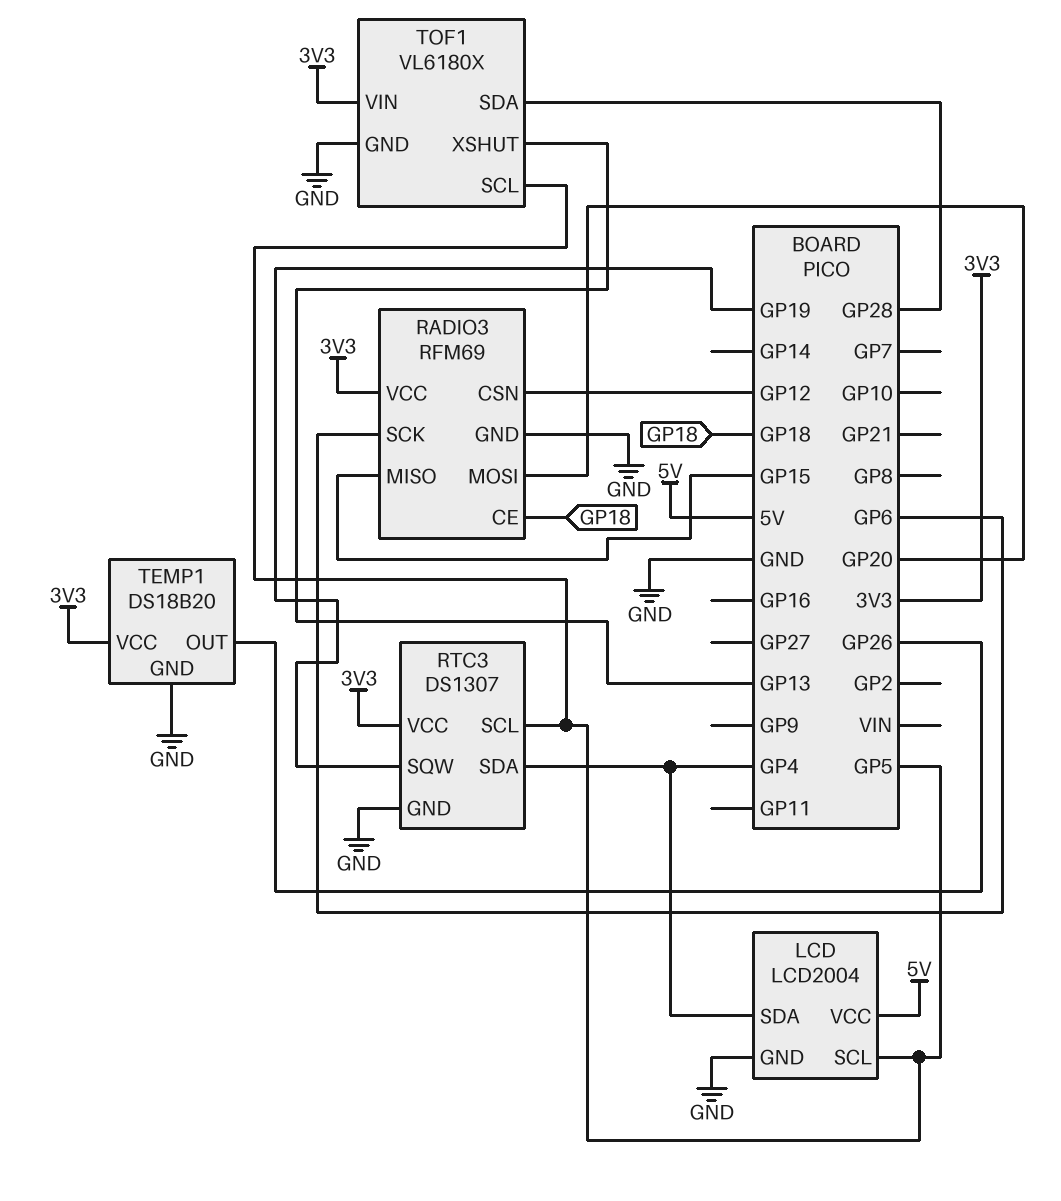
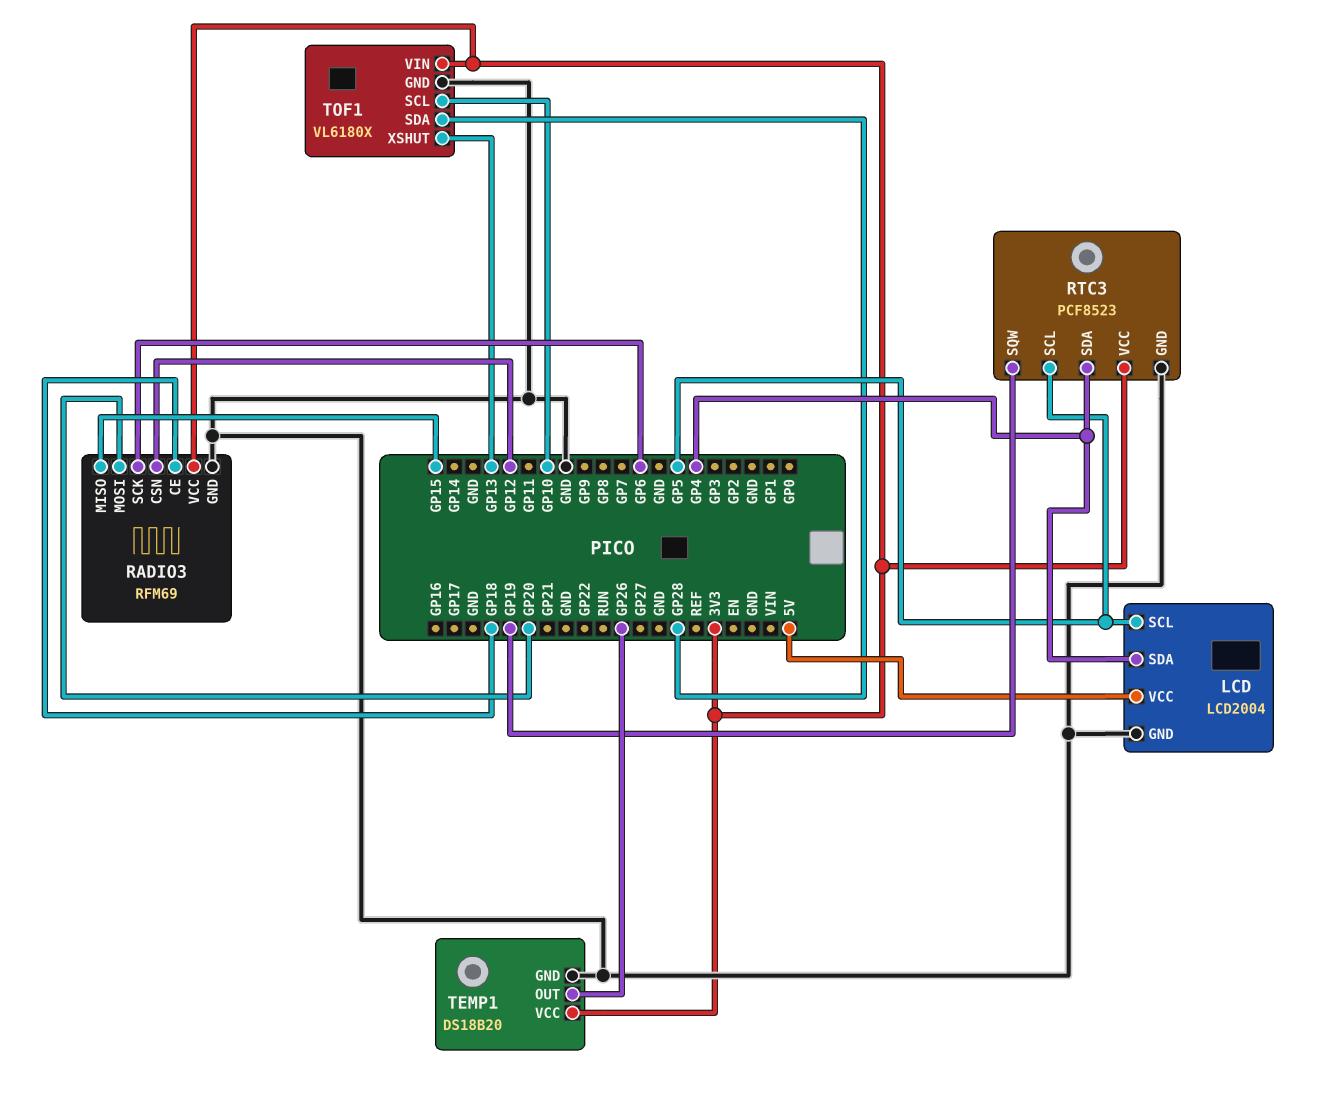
RTC3: DS1307 -> PCF8523
TOF1 pin SCL: GP5 -> GP10

